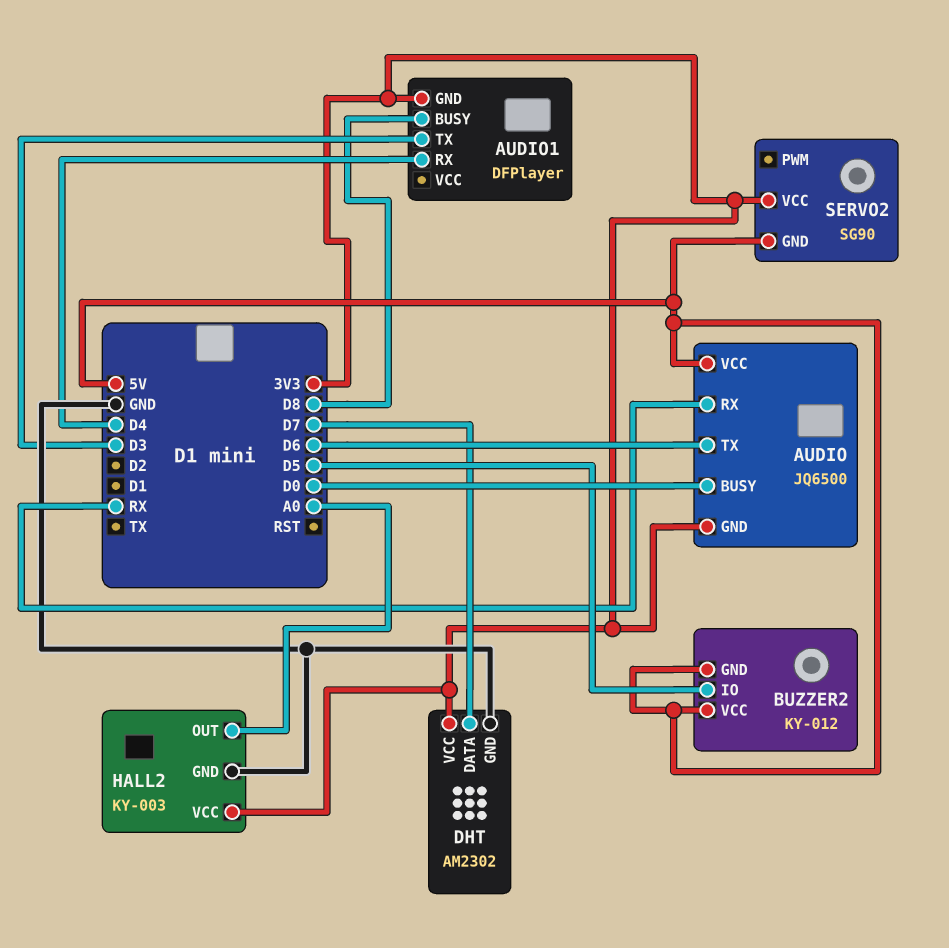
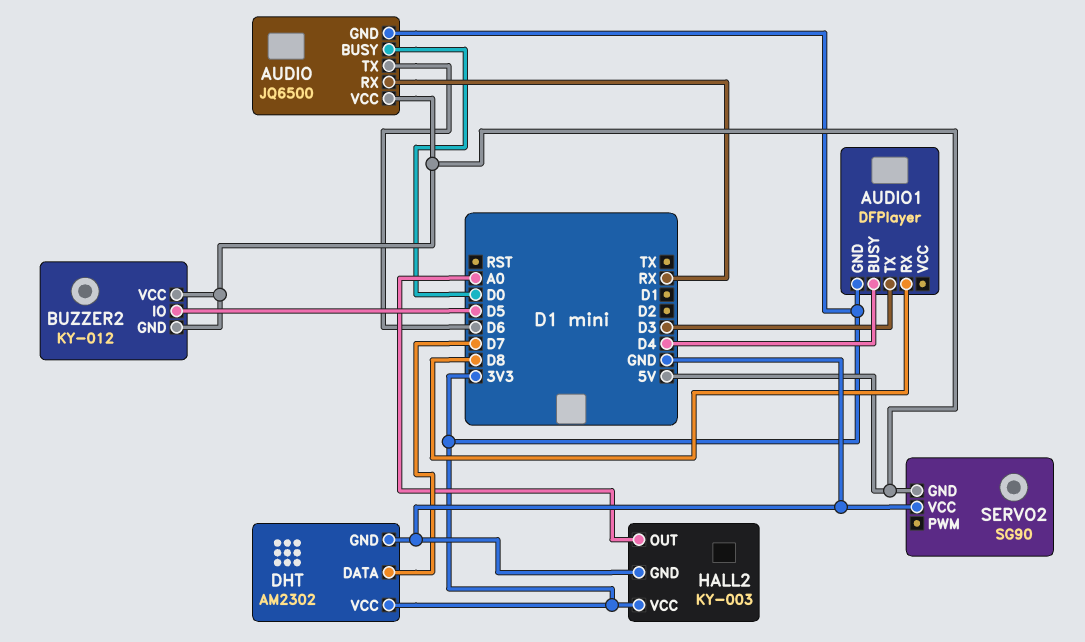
AUDIO1 pin BUSY: D8 -> D4
AUDIO1 pin RX: D4 -> D8
SERVO2 pin VCC: 3V3 -> GND

